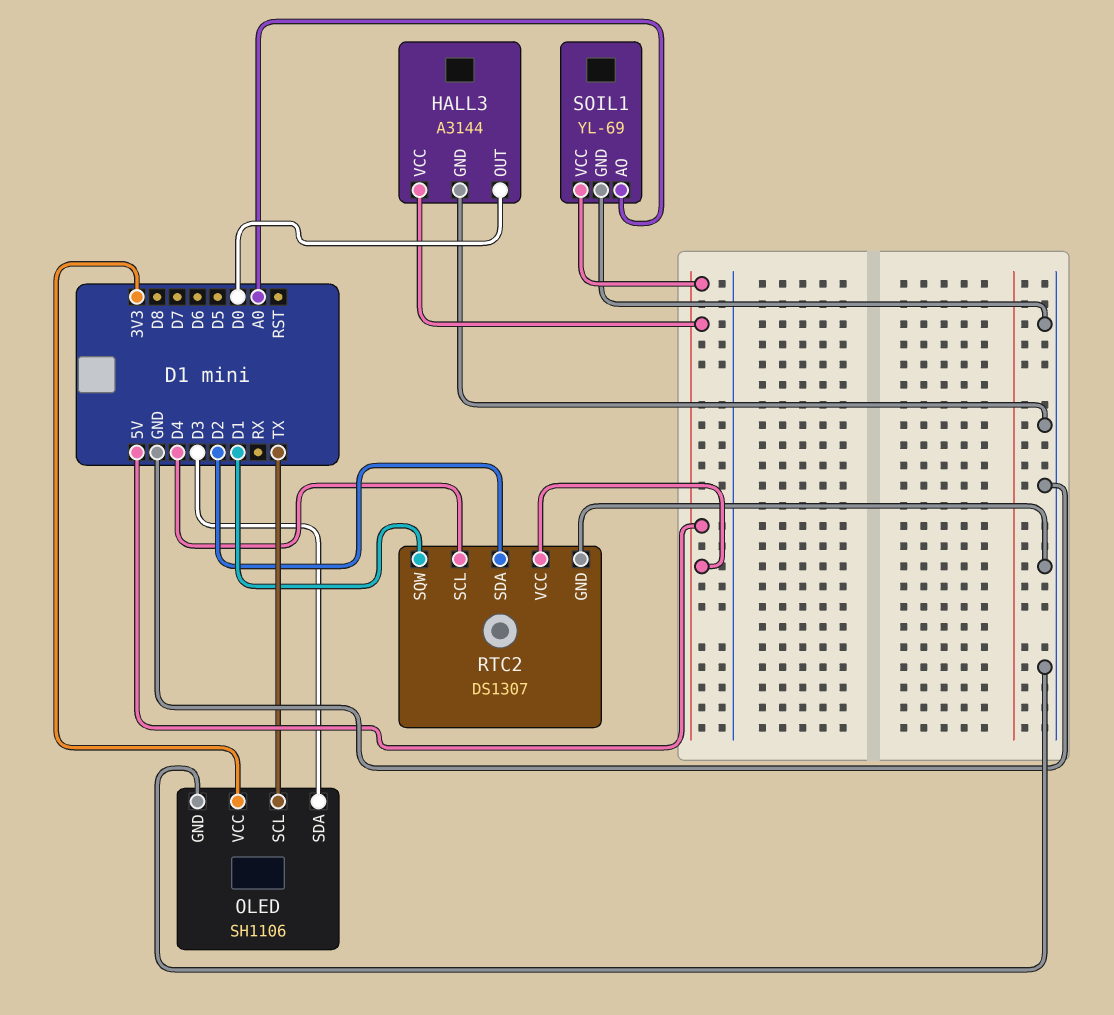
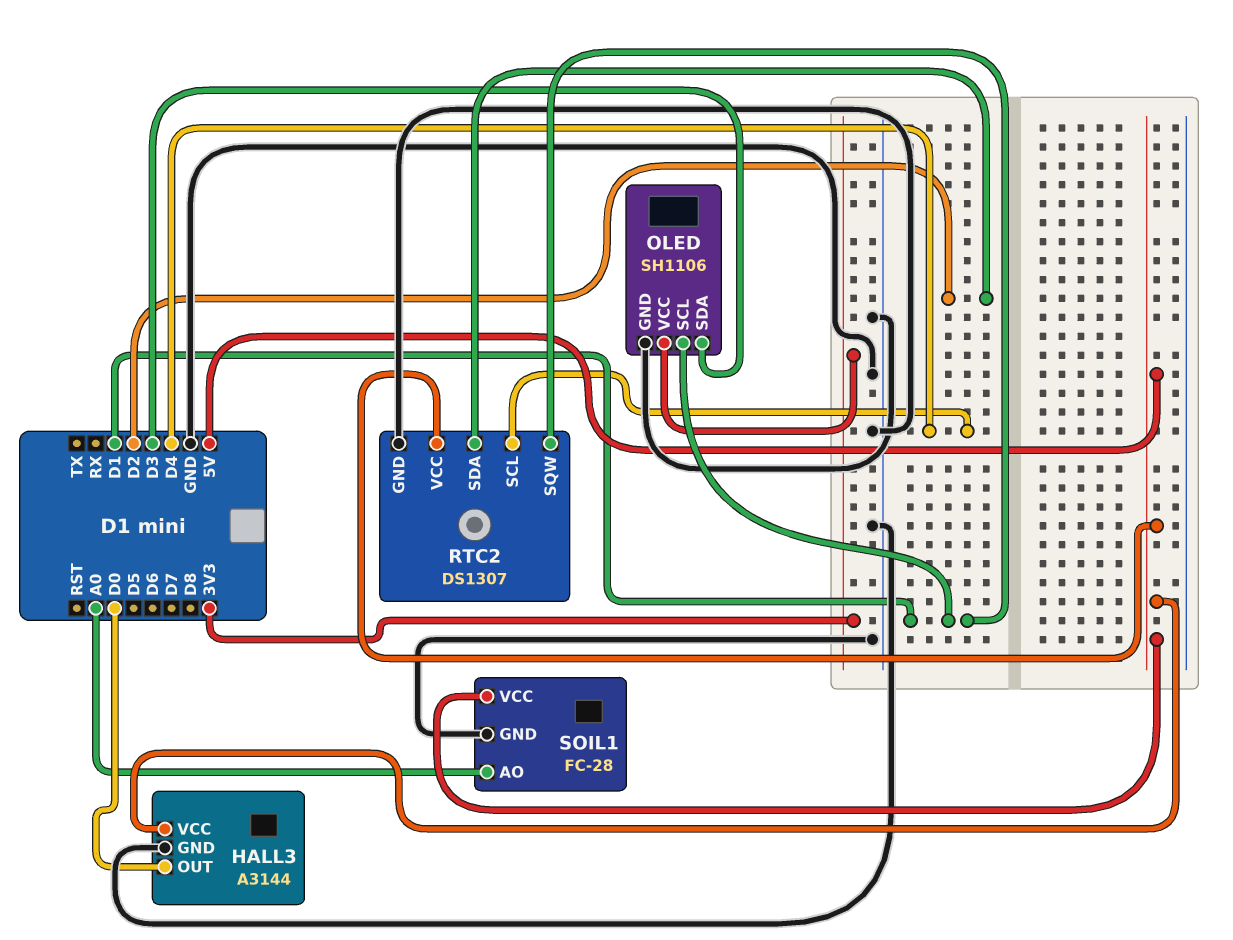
OLED pin SCL: TX -> D1
SOIL1: YL-69 -> FC-28

